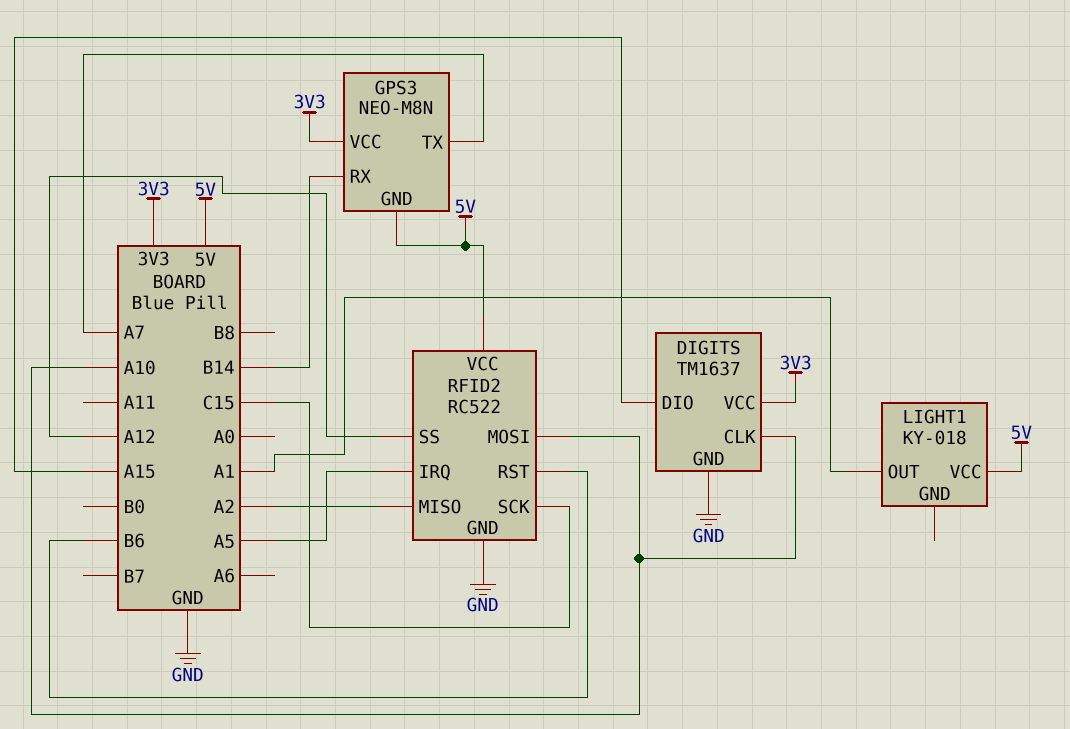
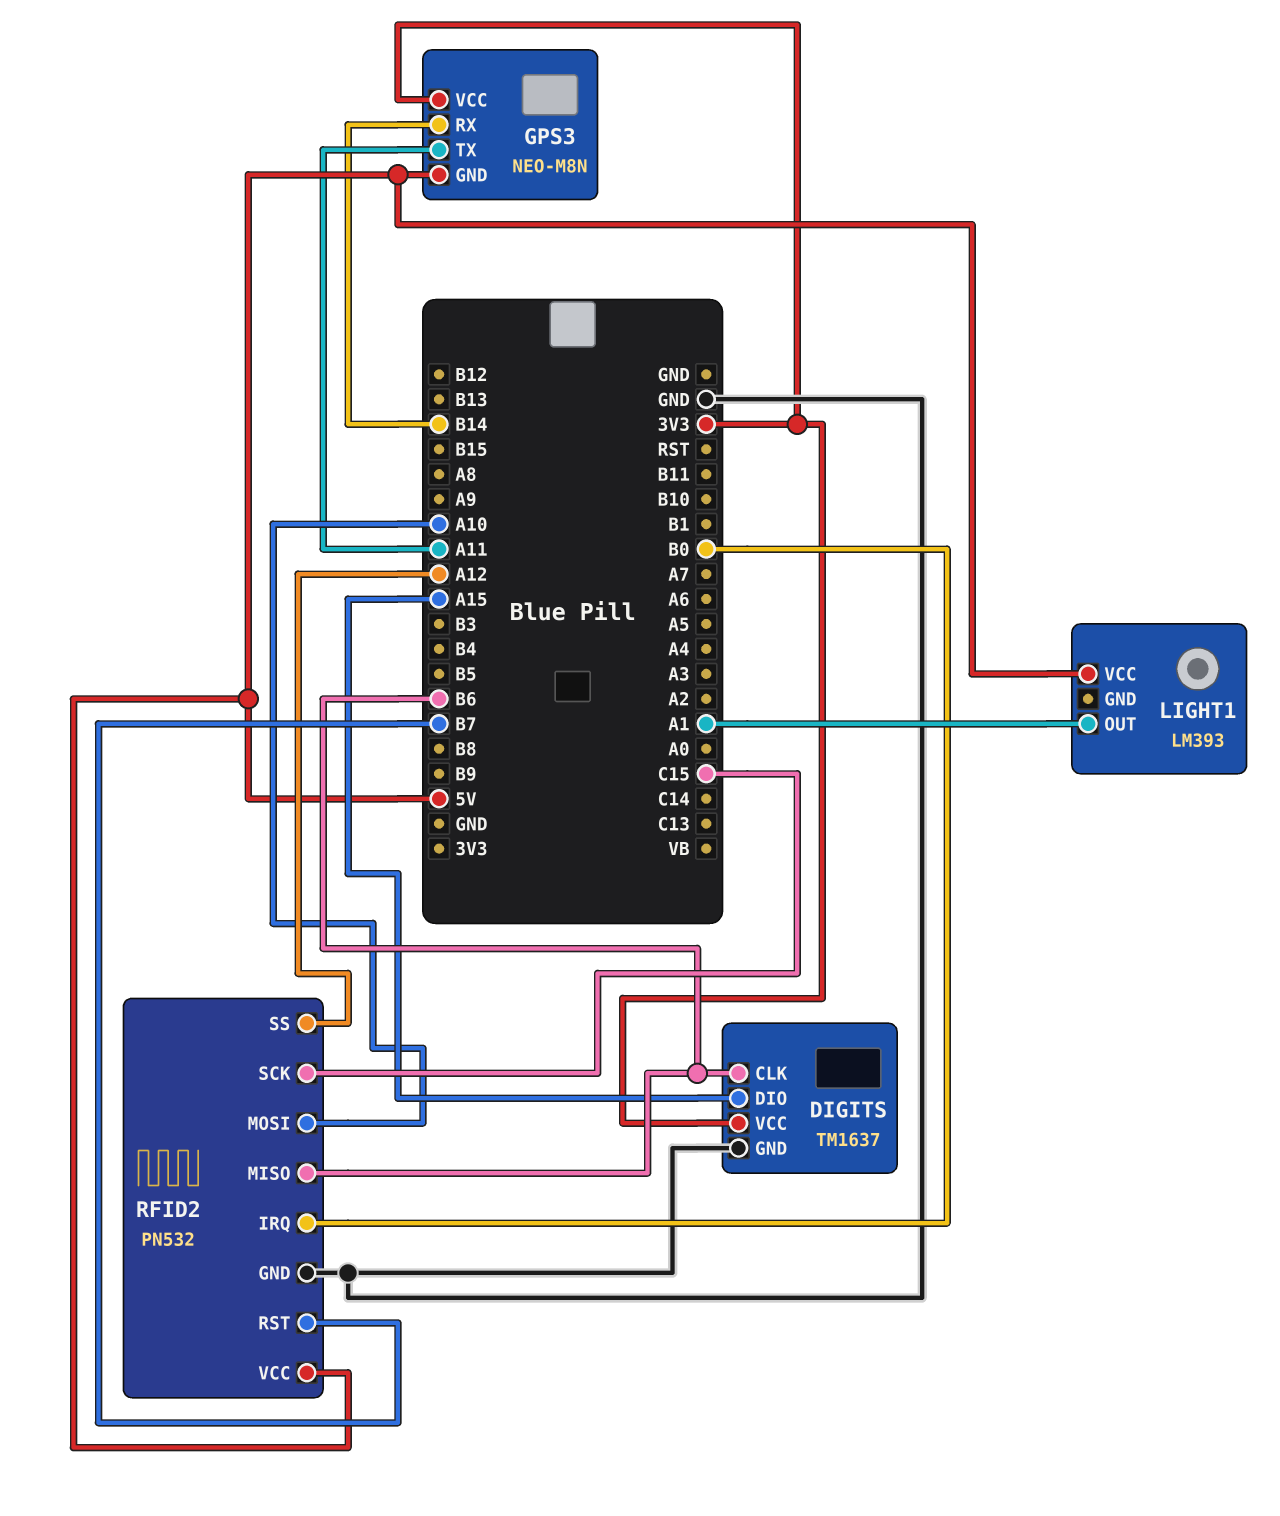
DIGITS pin CLK: A10 -> B6
GPS3 pin TX: A7 -> A11
LIGHT1: KY-018 -> LM393
RFID2: RC522 -> PN532
RFID2 pin IRQ: A5 -> B0
RFID2 pin MISO: A2 -> B6
RFID2 pin RST: B6 -> B7

